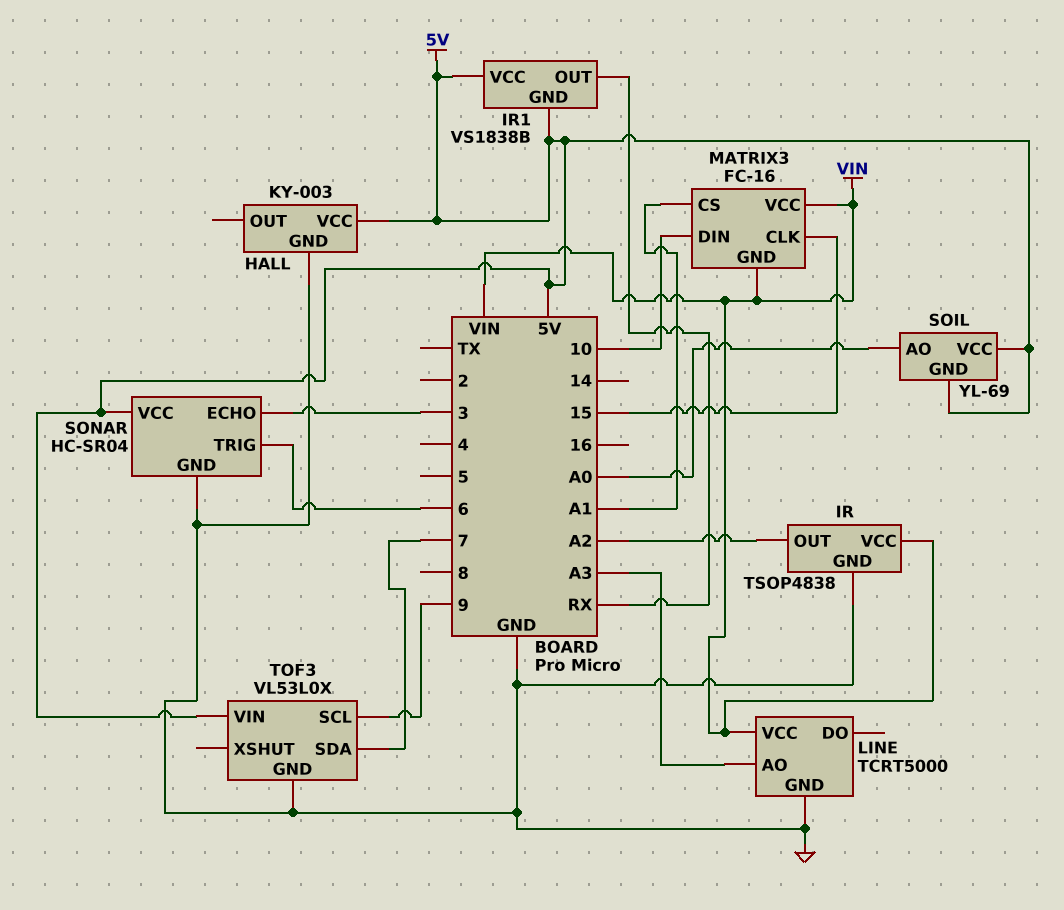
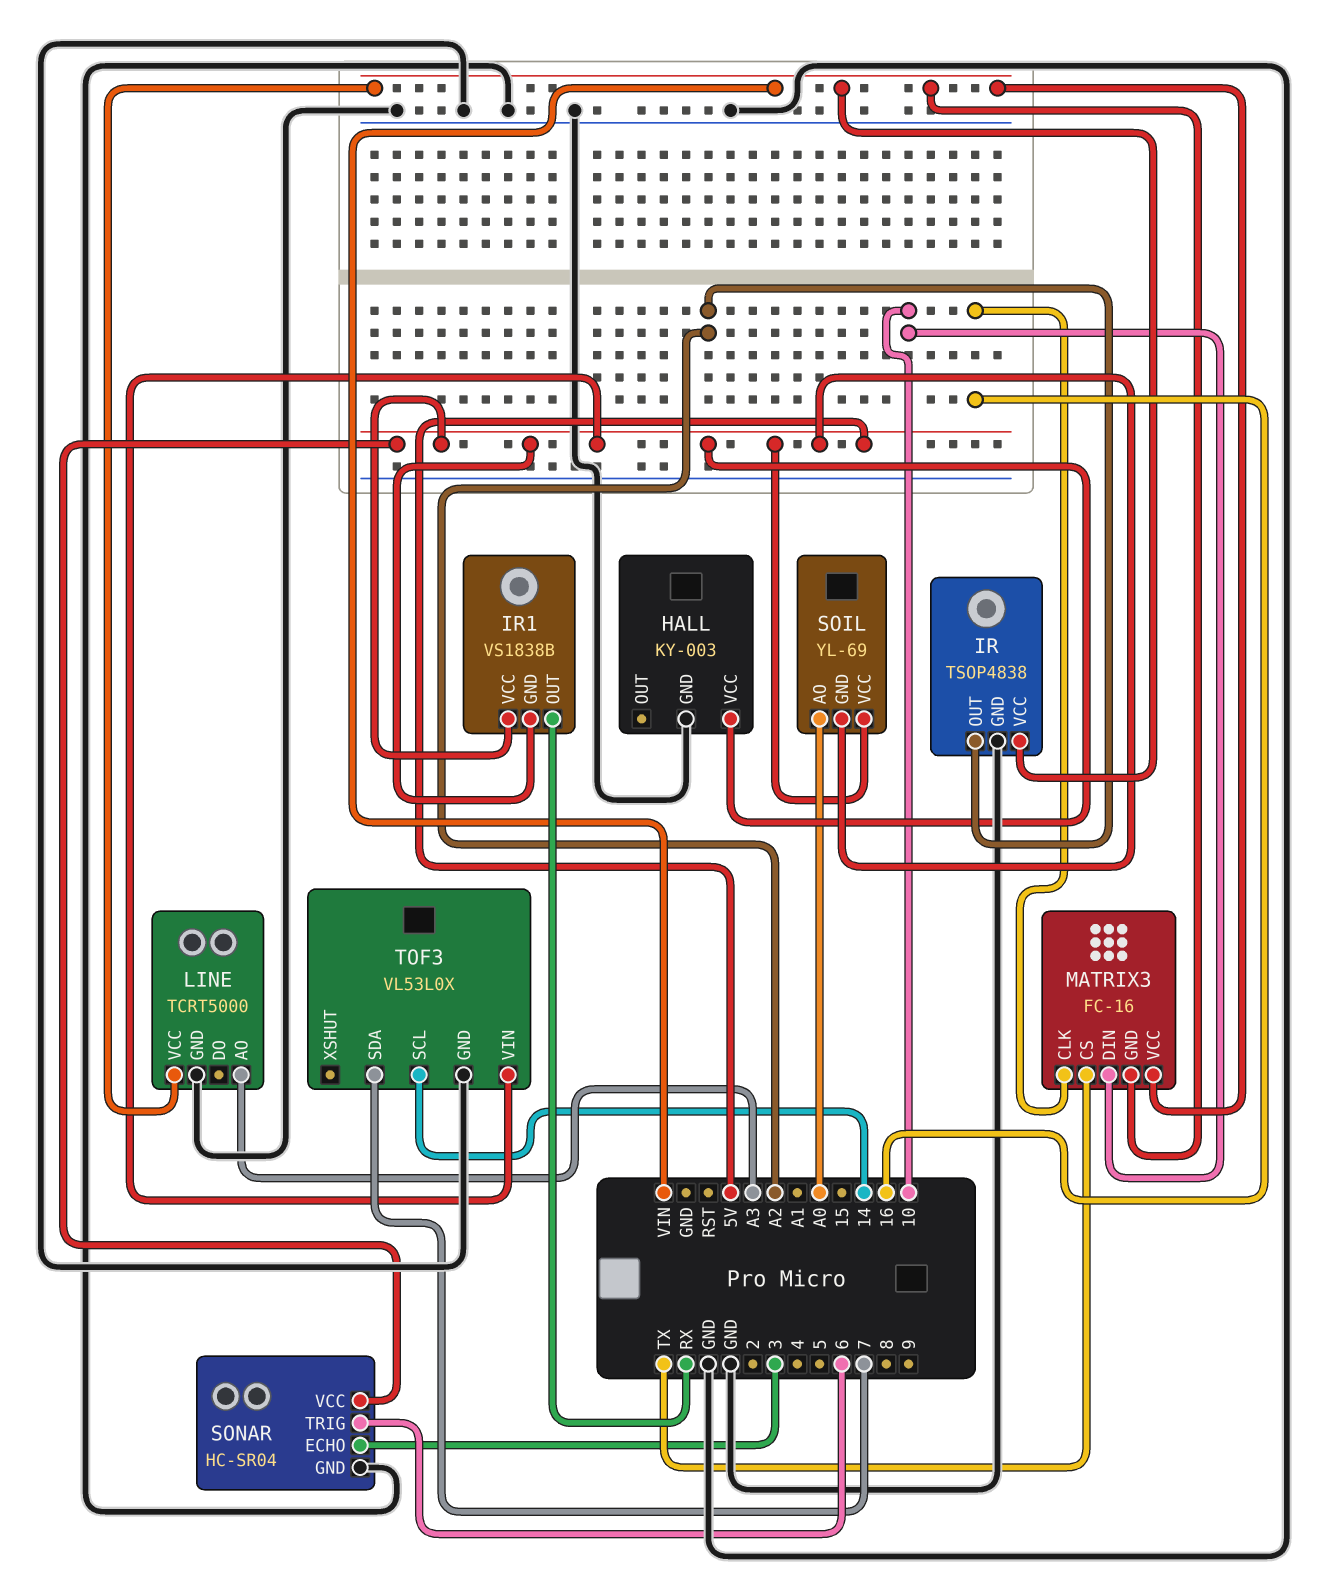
MATRIX3 pin CLK: 15 -> 16
MATRIX3 pin CS: A1 -> TX
TOF3 pin SCL: 9 -> 14

